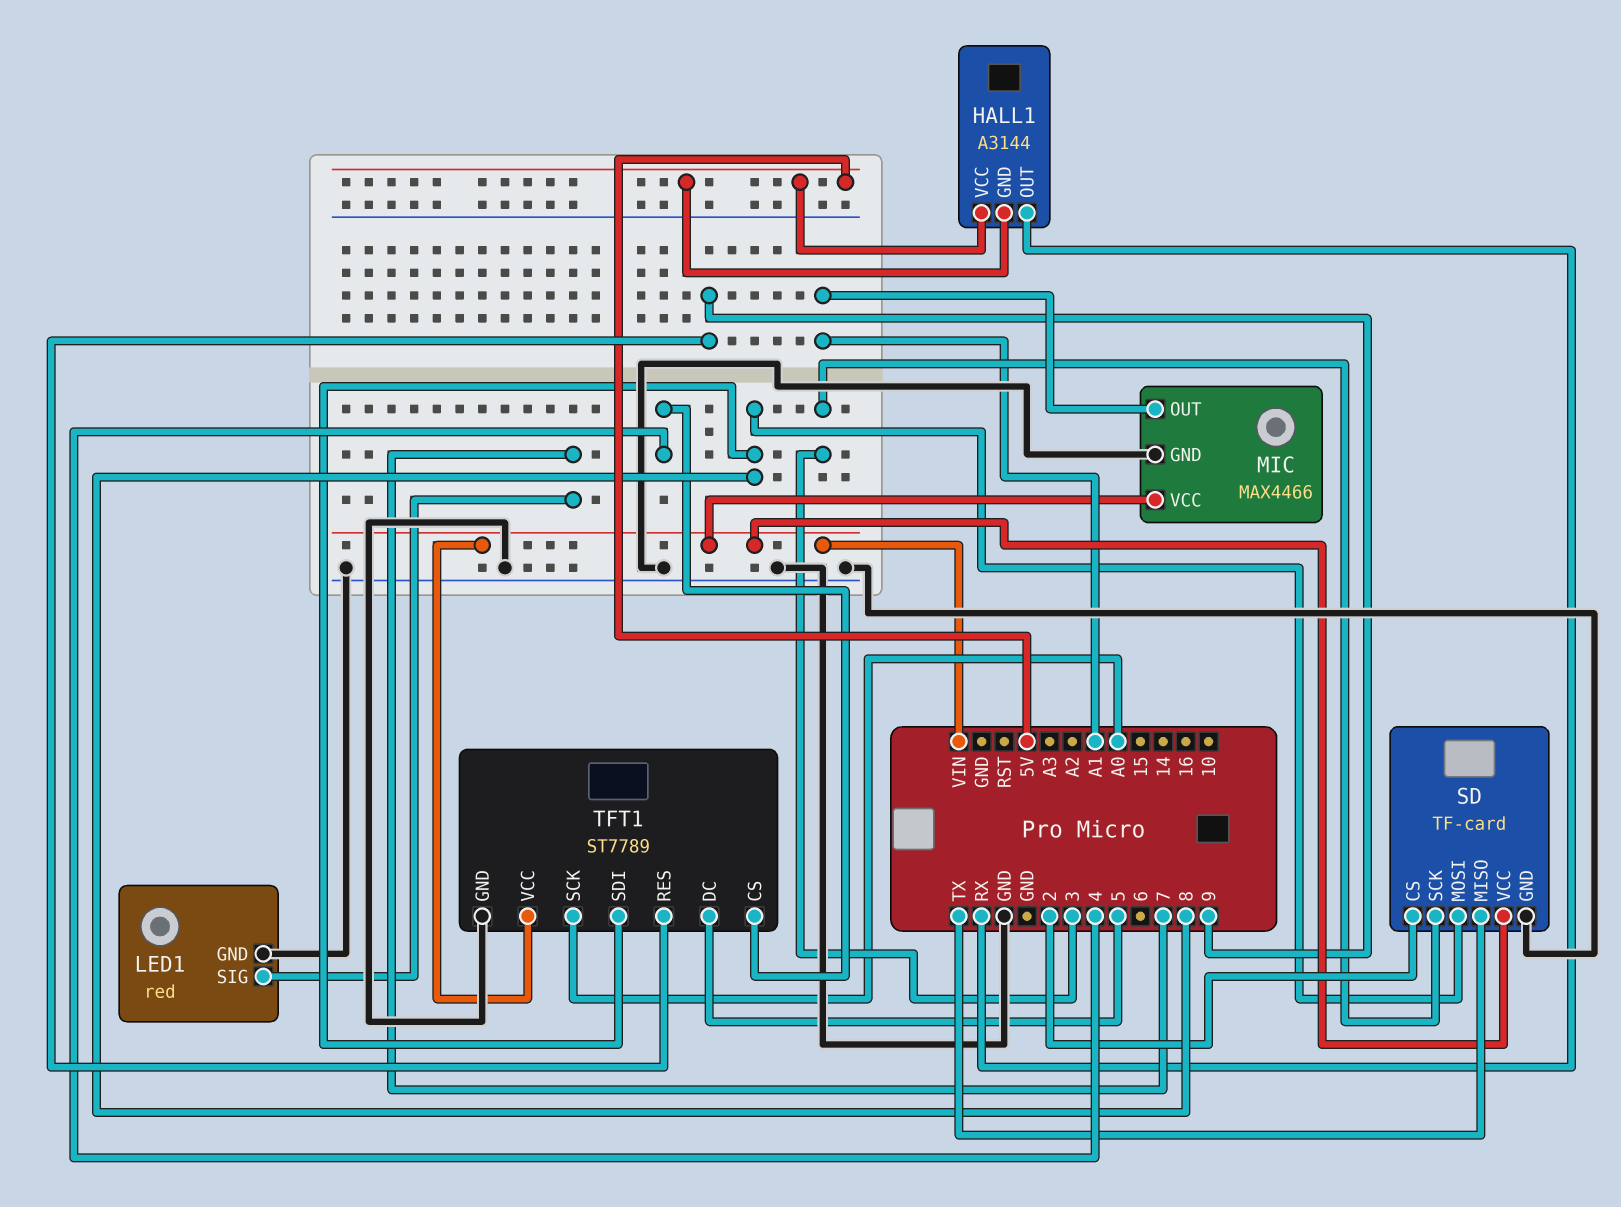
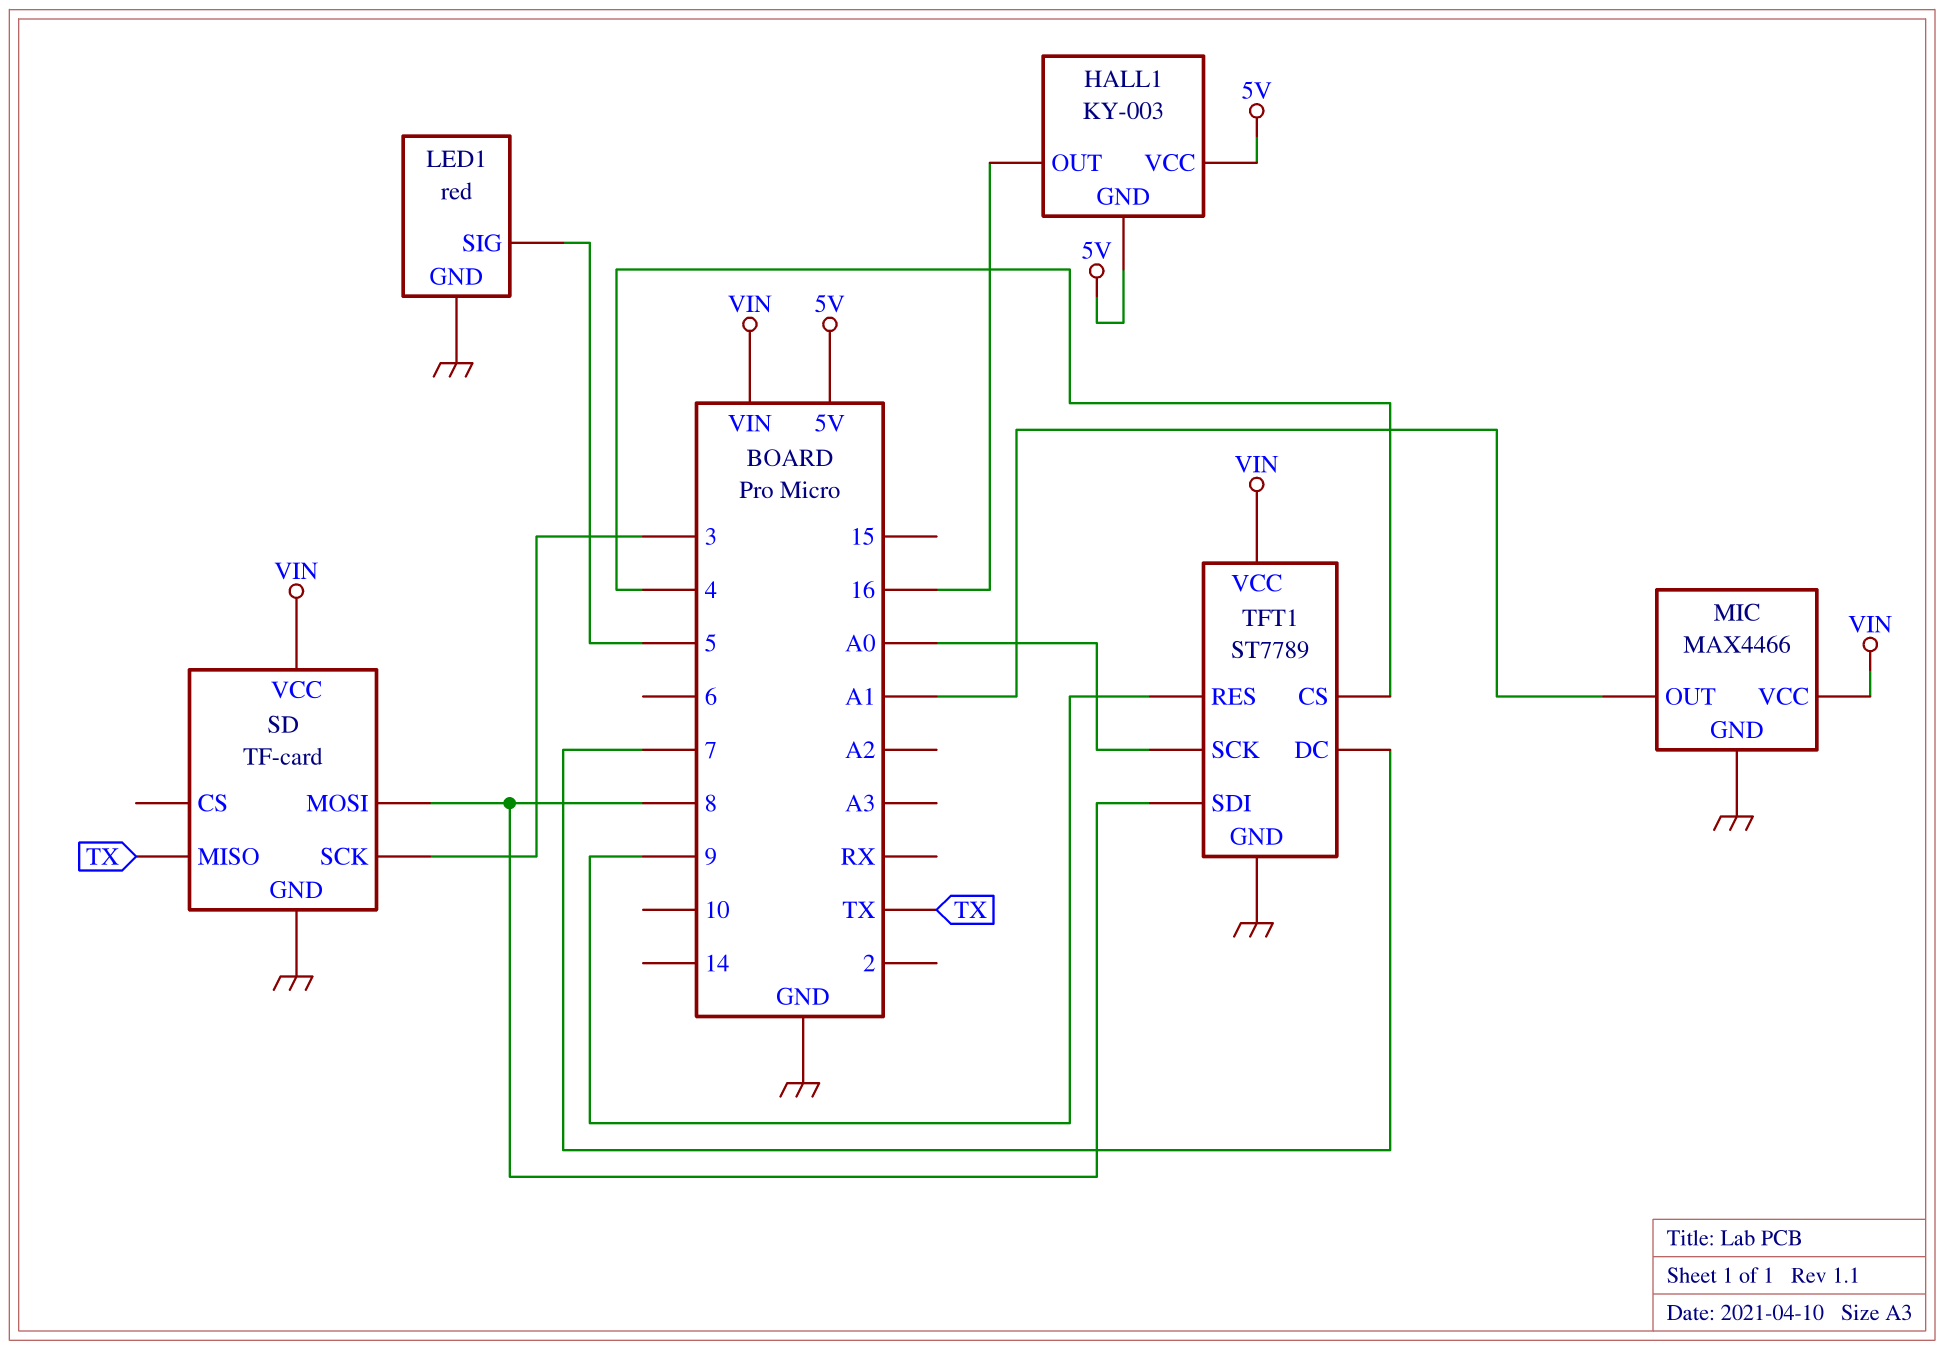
HALL1: A3144 -> KY-003
HALL1 pin OUT: RX -> 16
LED1 pin SIG: 7 -> 5
SD pin CS: 2 -> none
TFT1 pin DC: 5 -> 7

